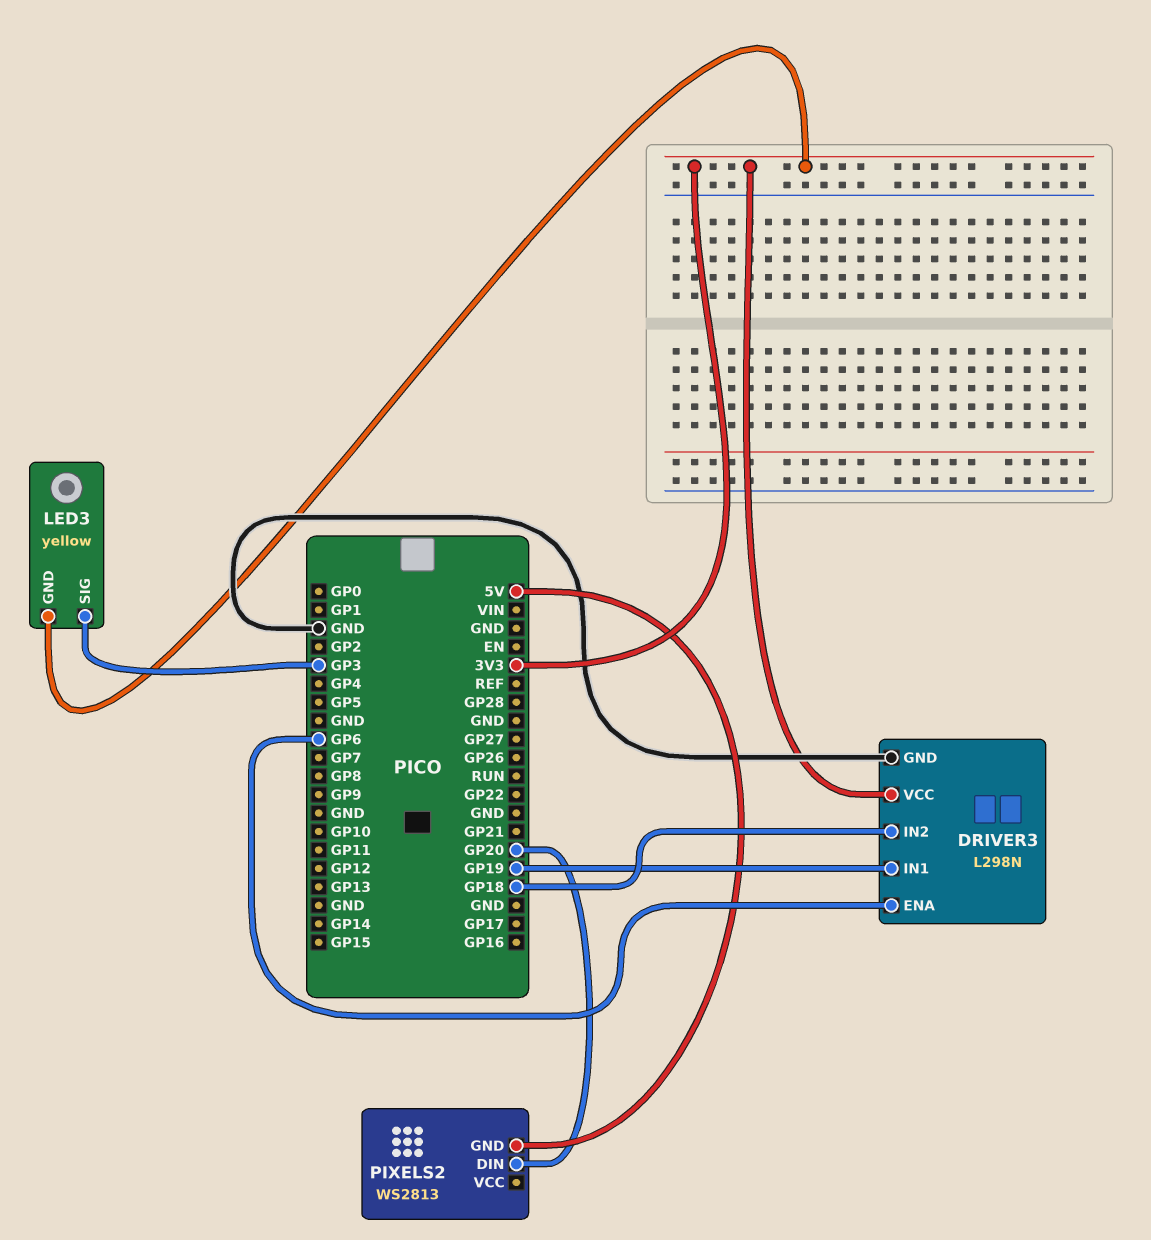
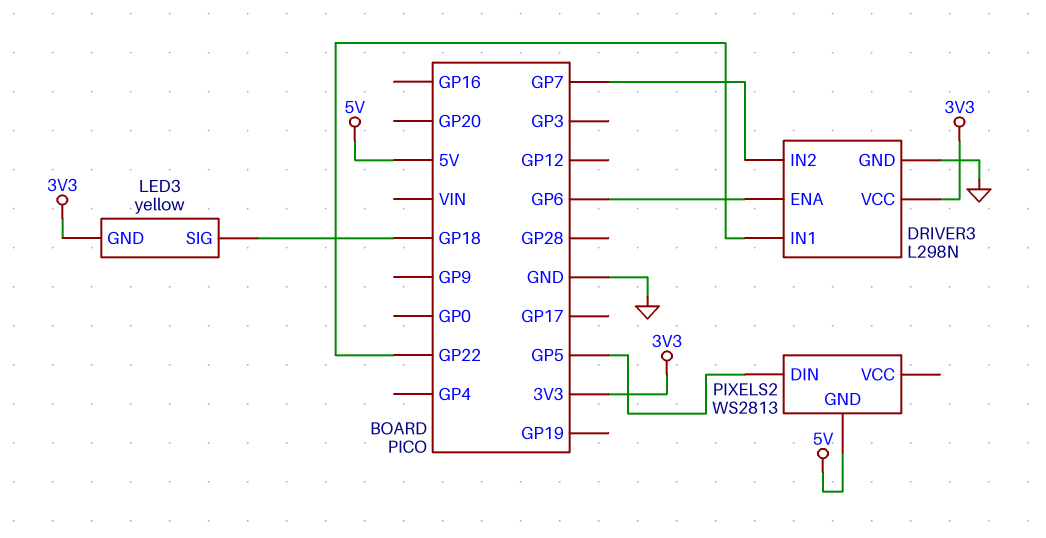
DRIVER3 pin IN1: GP19 -> GP22
DRIVER3 pin IN2: GP18 -> GP7
LED3 pin SIG: GP3 -> GP18
PIXELS2 pin DIN: GP20 -> GP5

